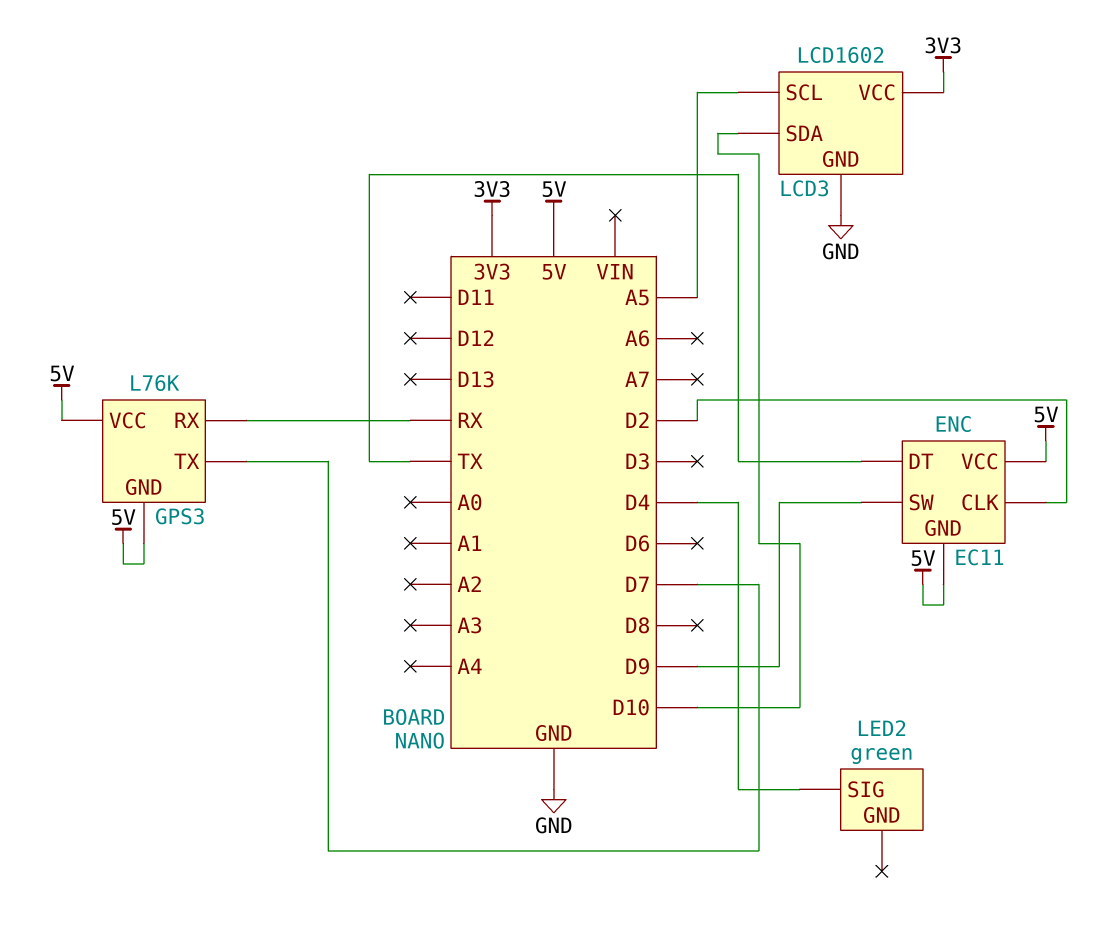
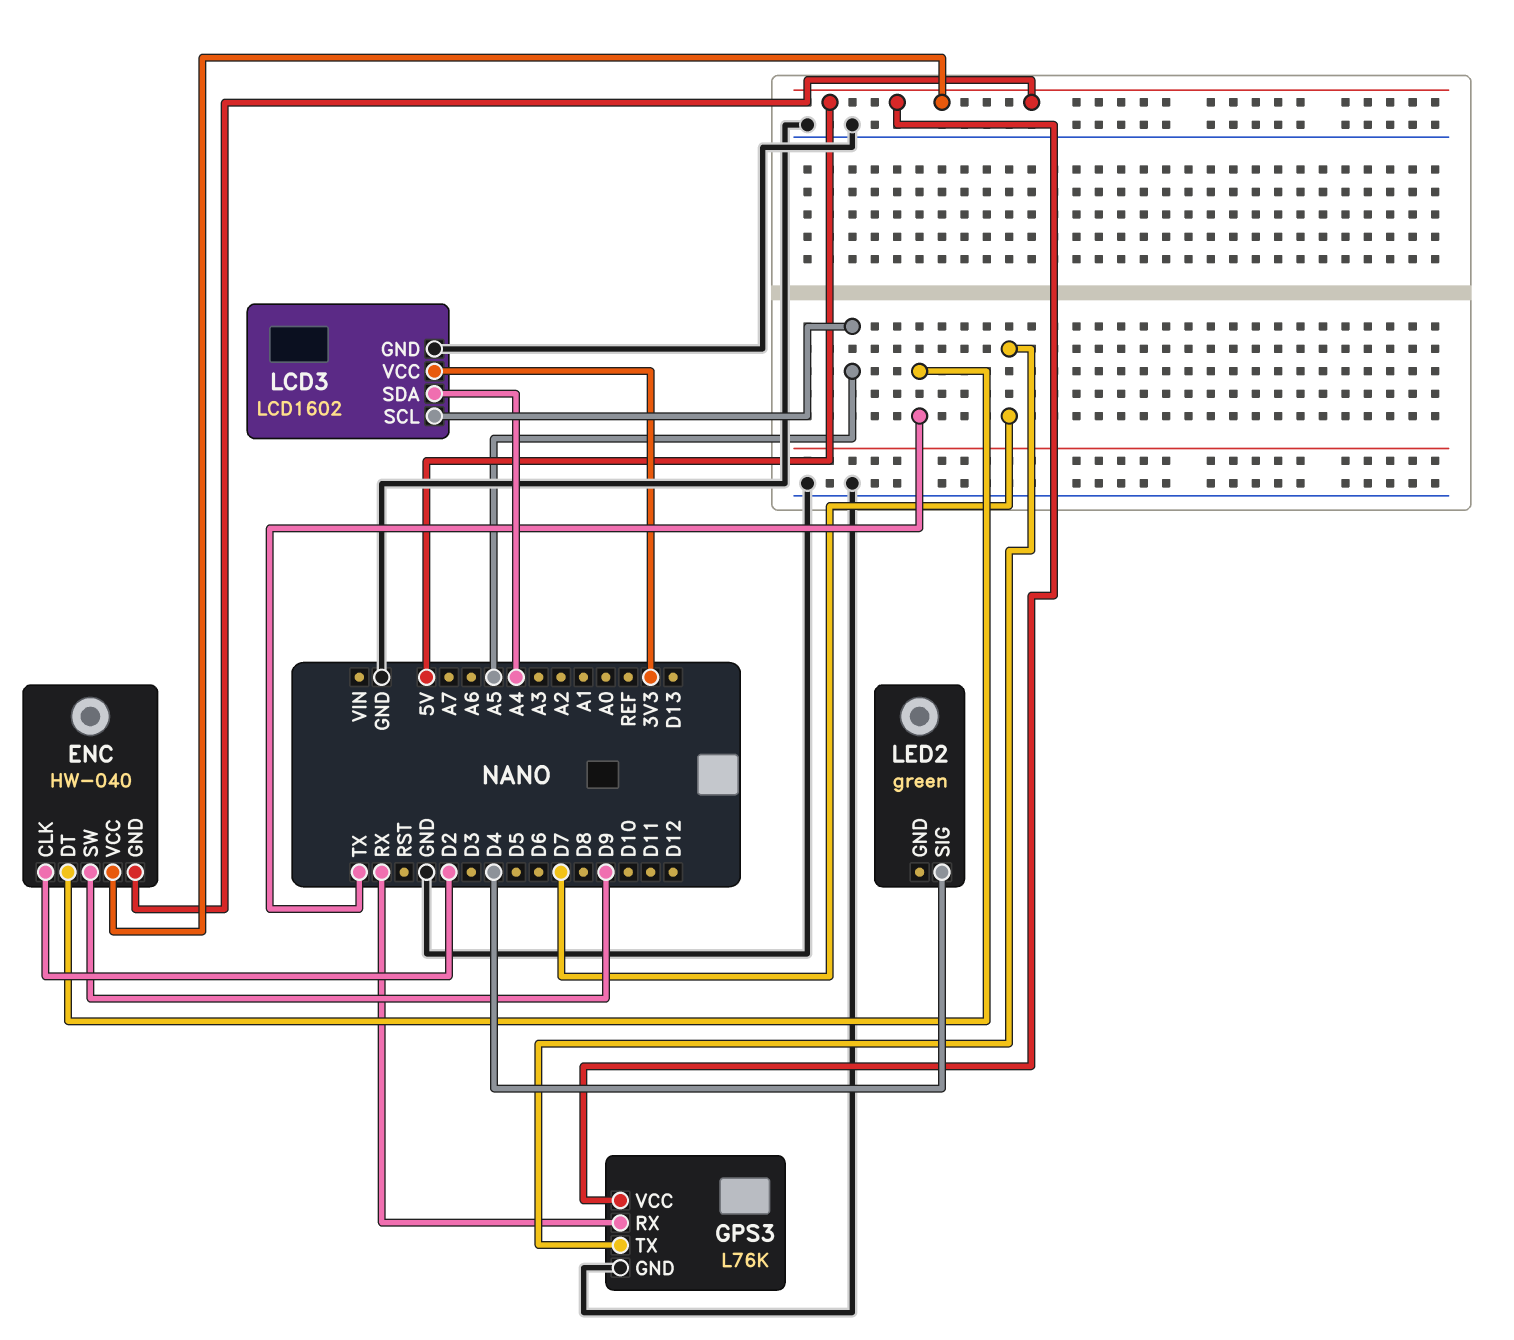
ENC: EC11 -> HW-040
GPS3 pin GND: 5V -> GND
LCD3 pin SDA: D10 -> A4

